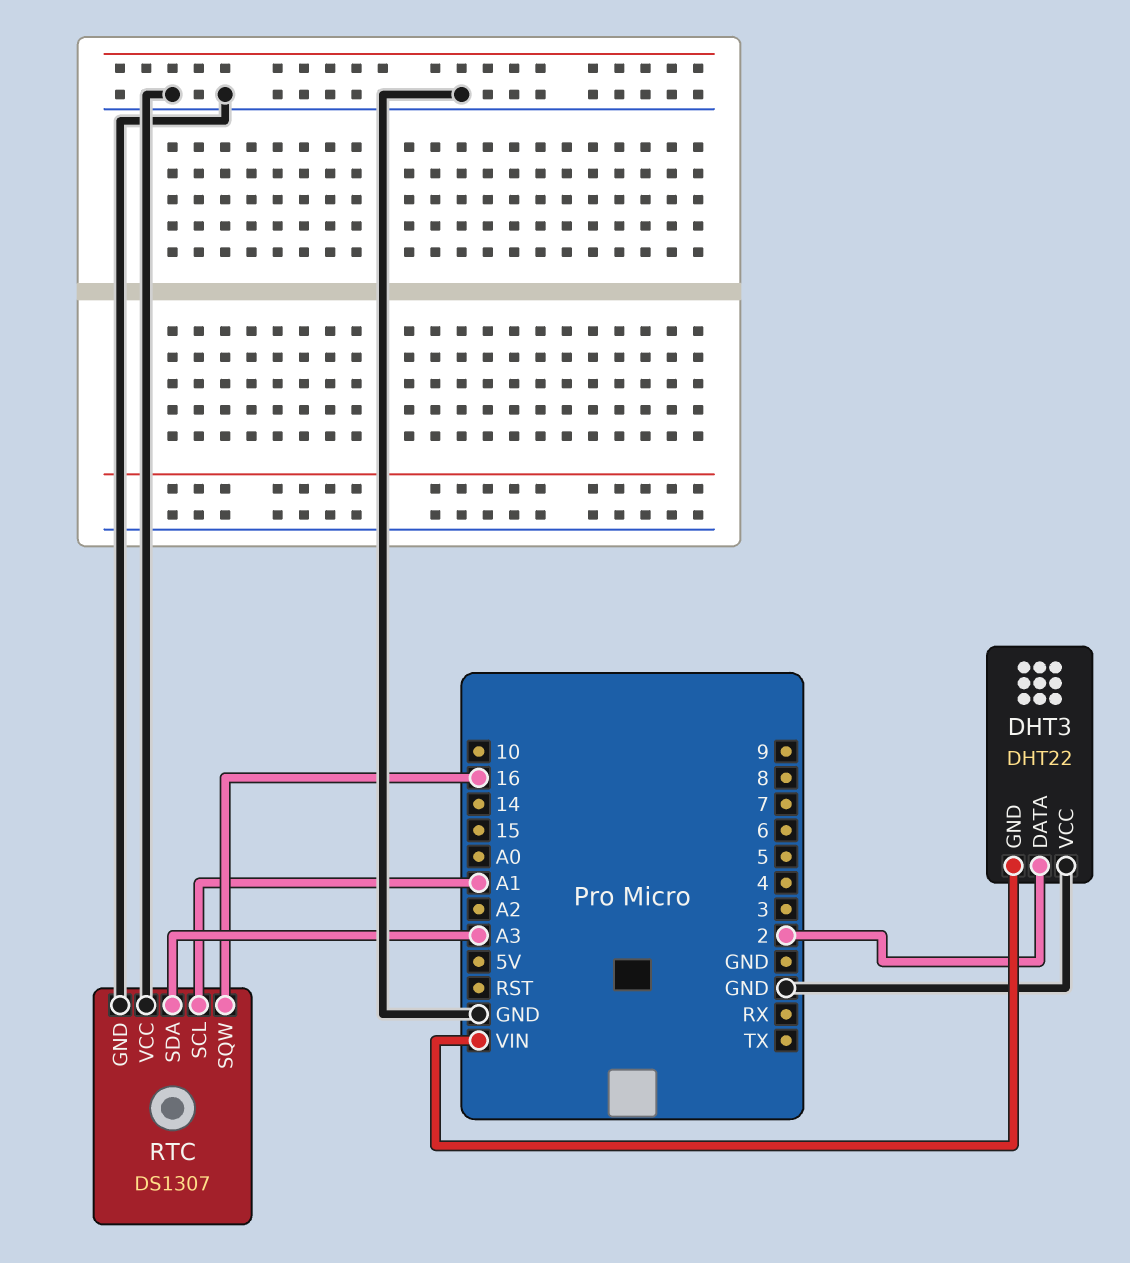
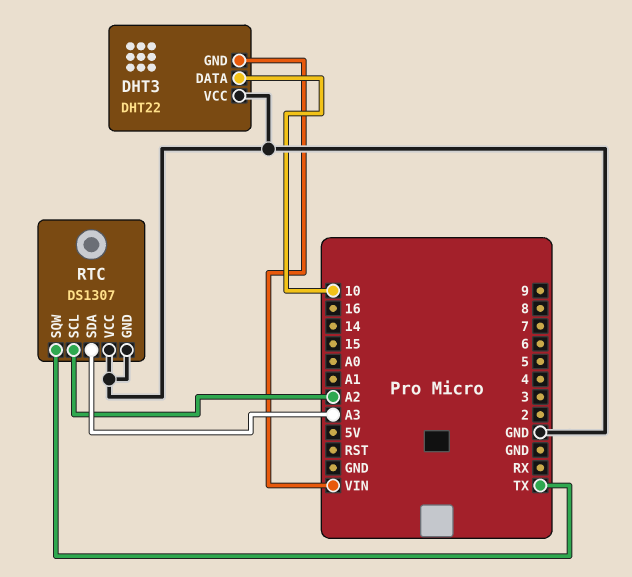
DHT3 pin DATA: 2 -> 10
RTC pin SCL: A1 -> A2
RTC pin SQW: 16 -> TX

